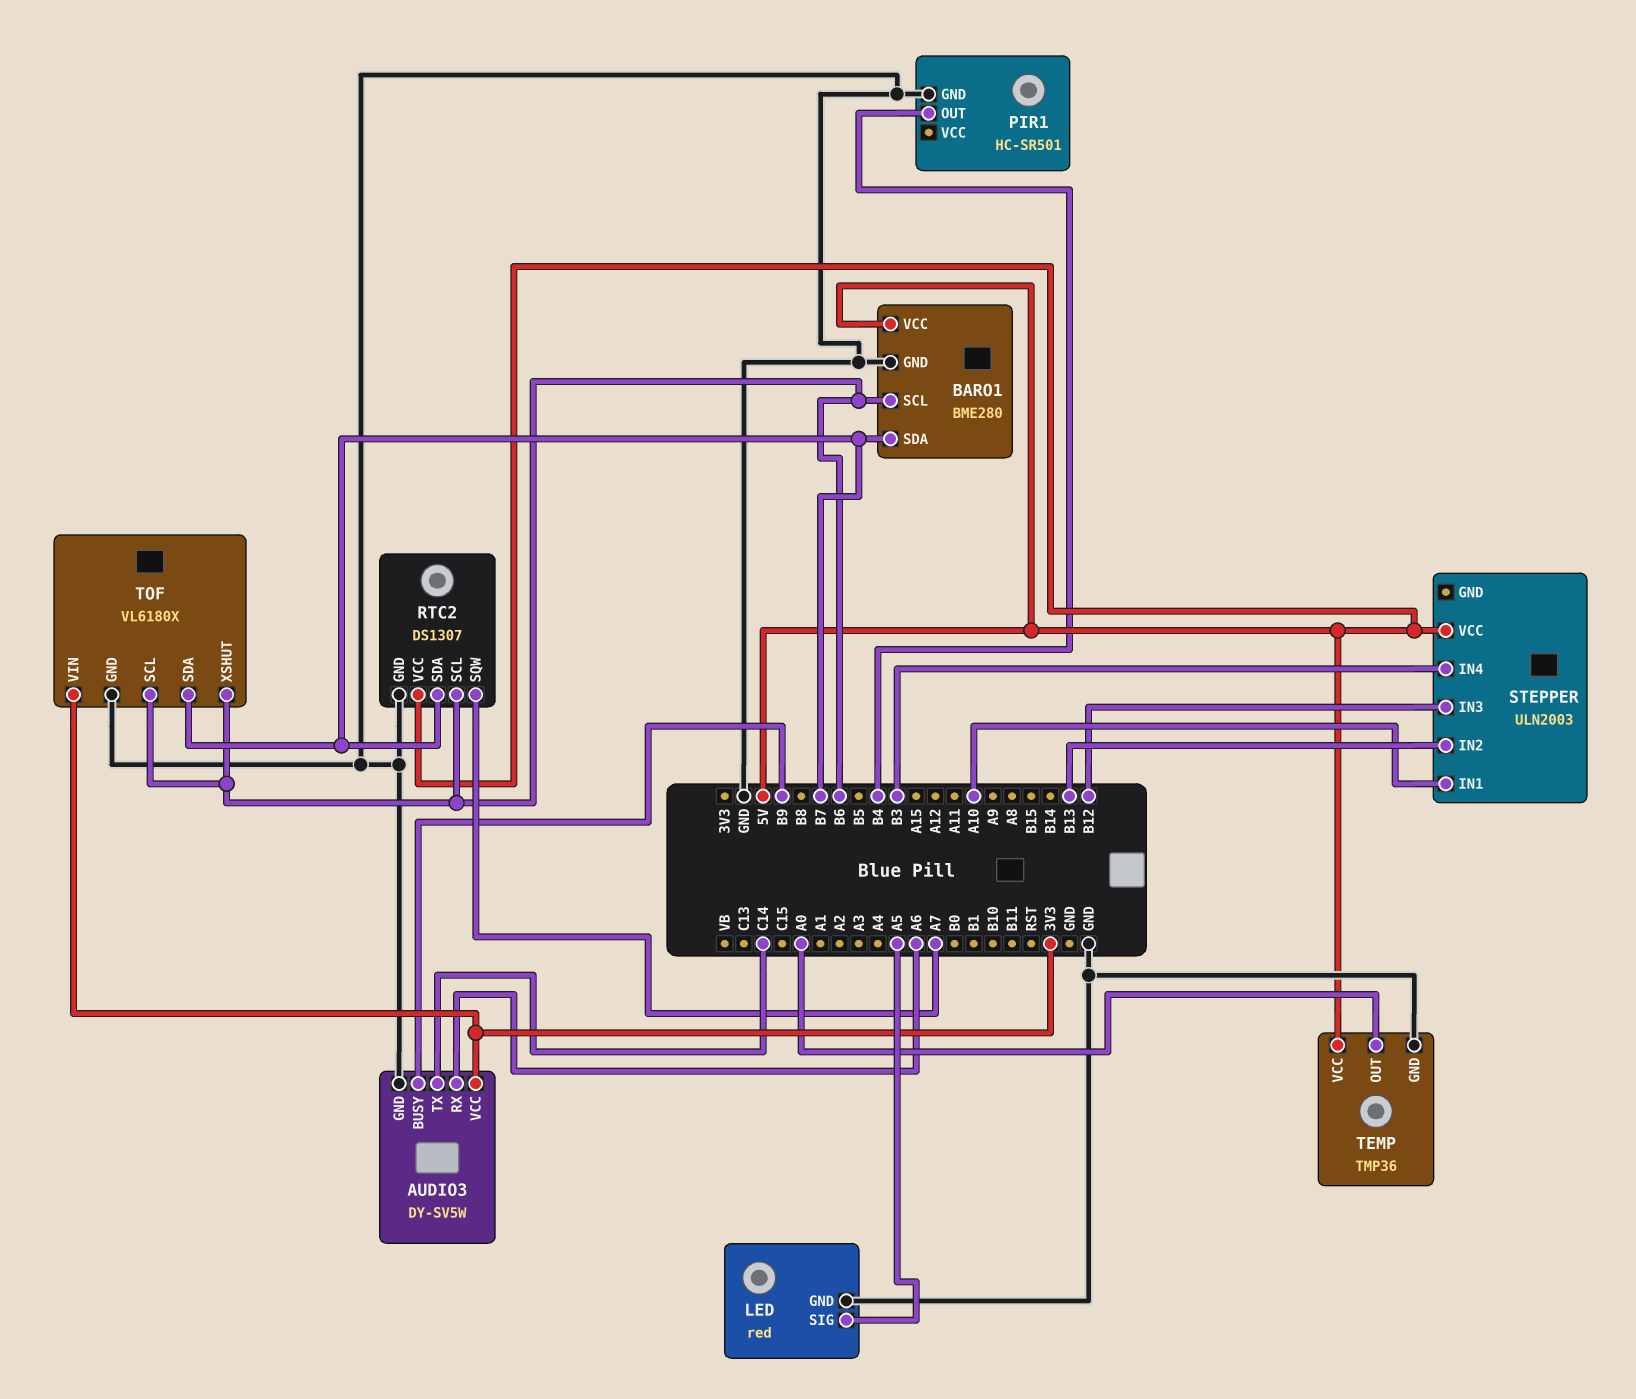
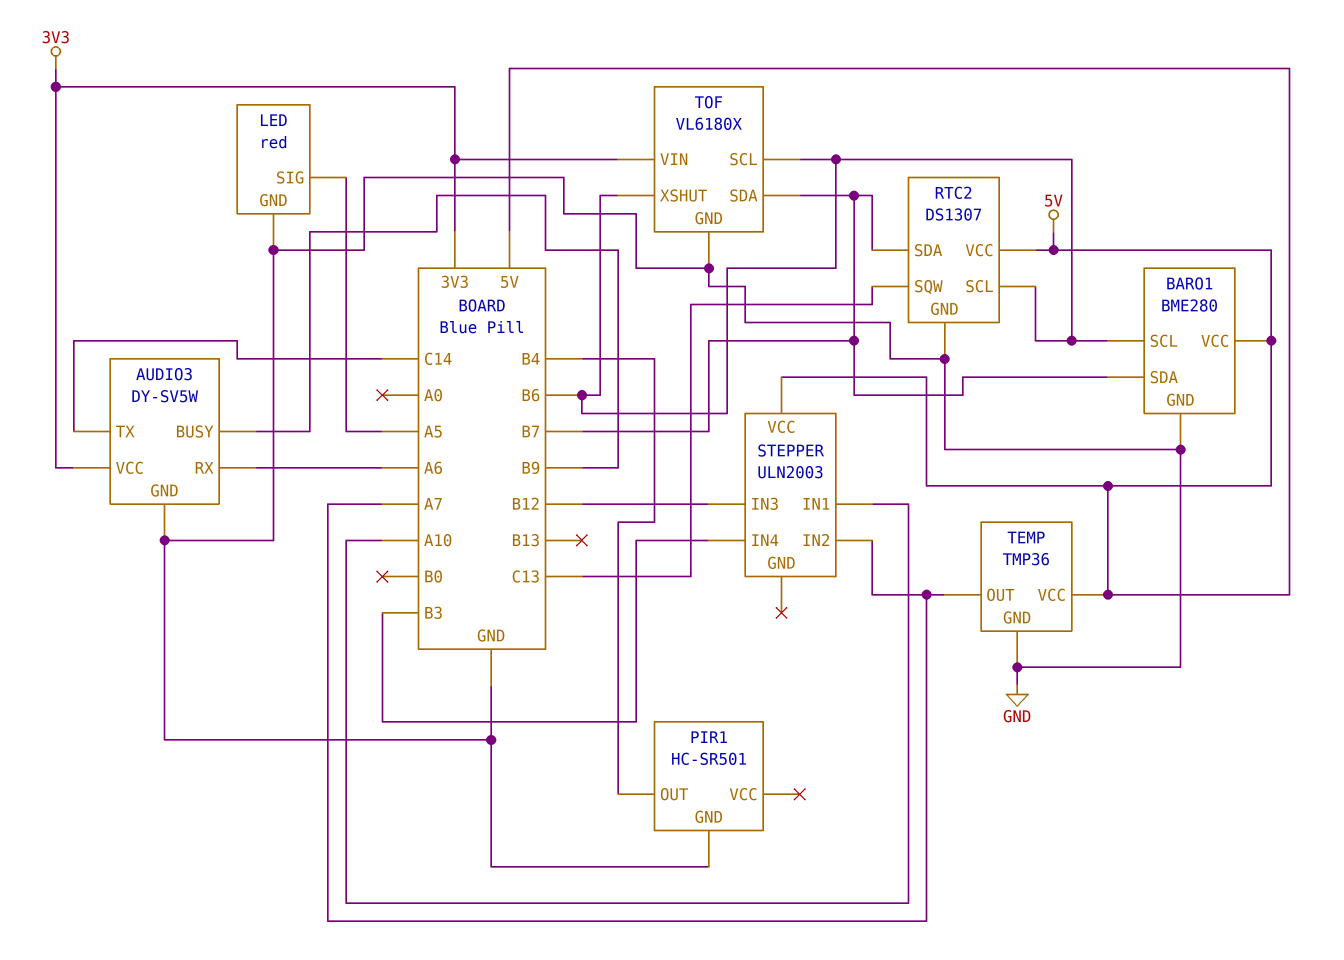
RTC2 pin SQW: A7 -> C13
STEPPER pin IN2: B13 -> A7
TEMP pin OUT: A0 -> A7

